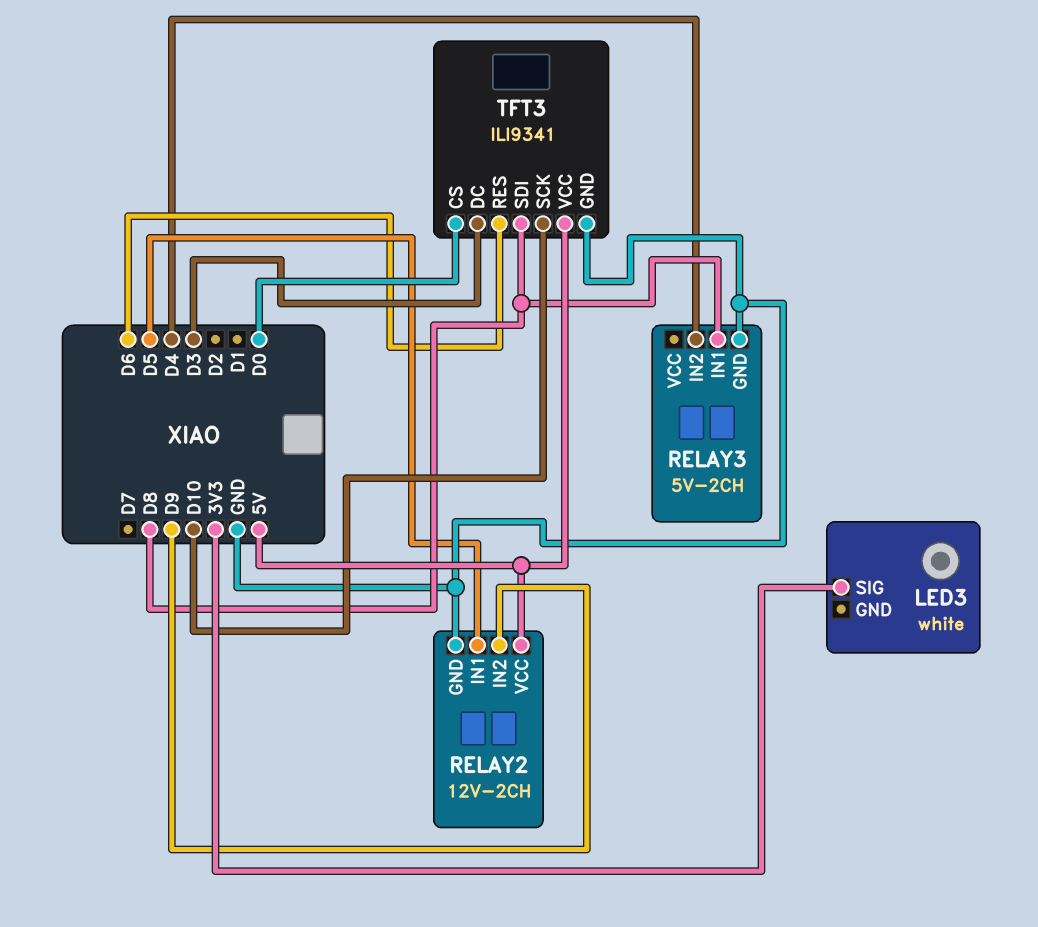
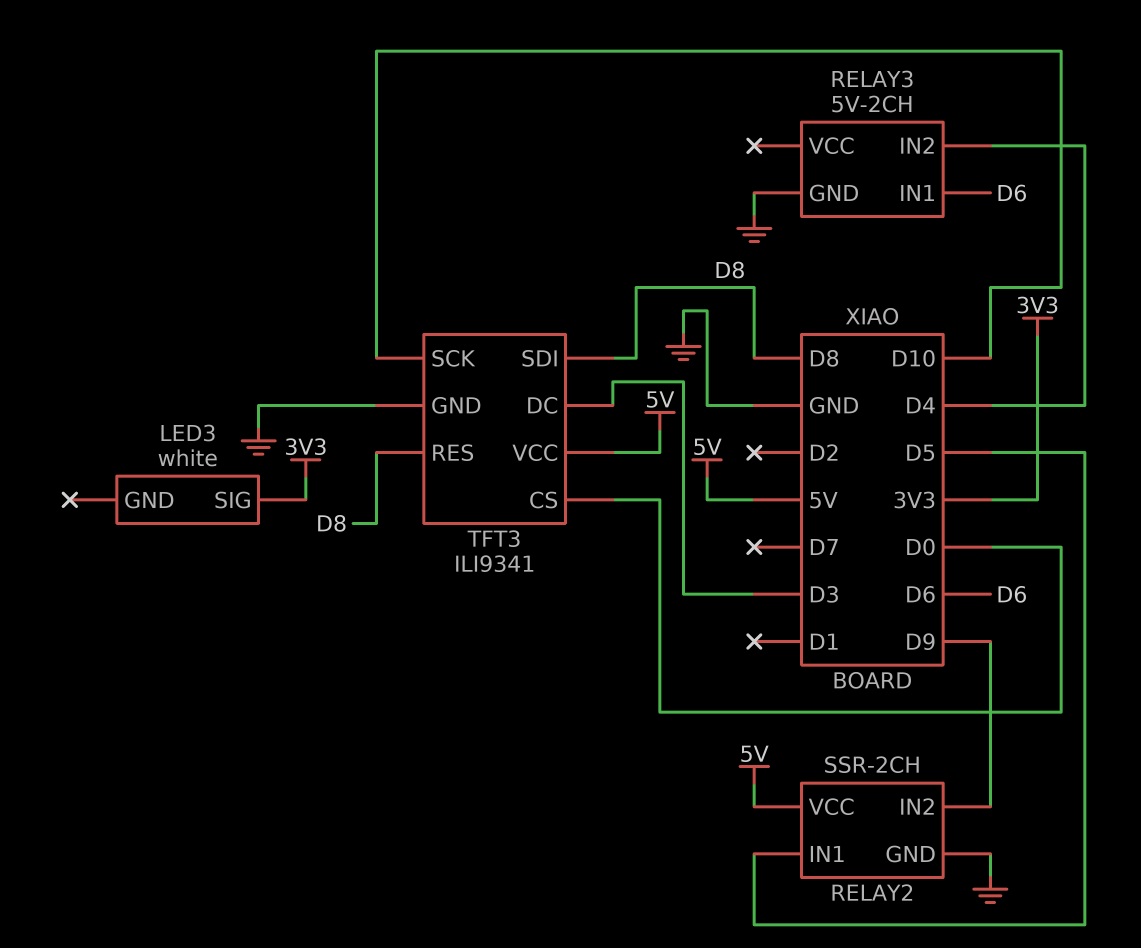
RELAY2: 12V-2CH -> SSR-2CH
RELAY3 pin IN1: D8 -> D6
TFT3 pin RES: D6 -> D8

